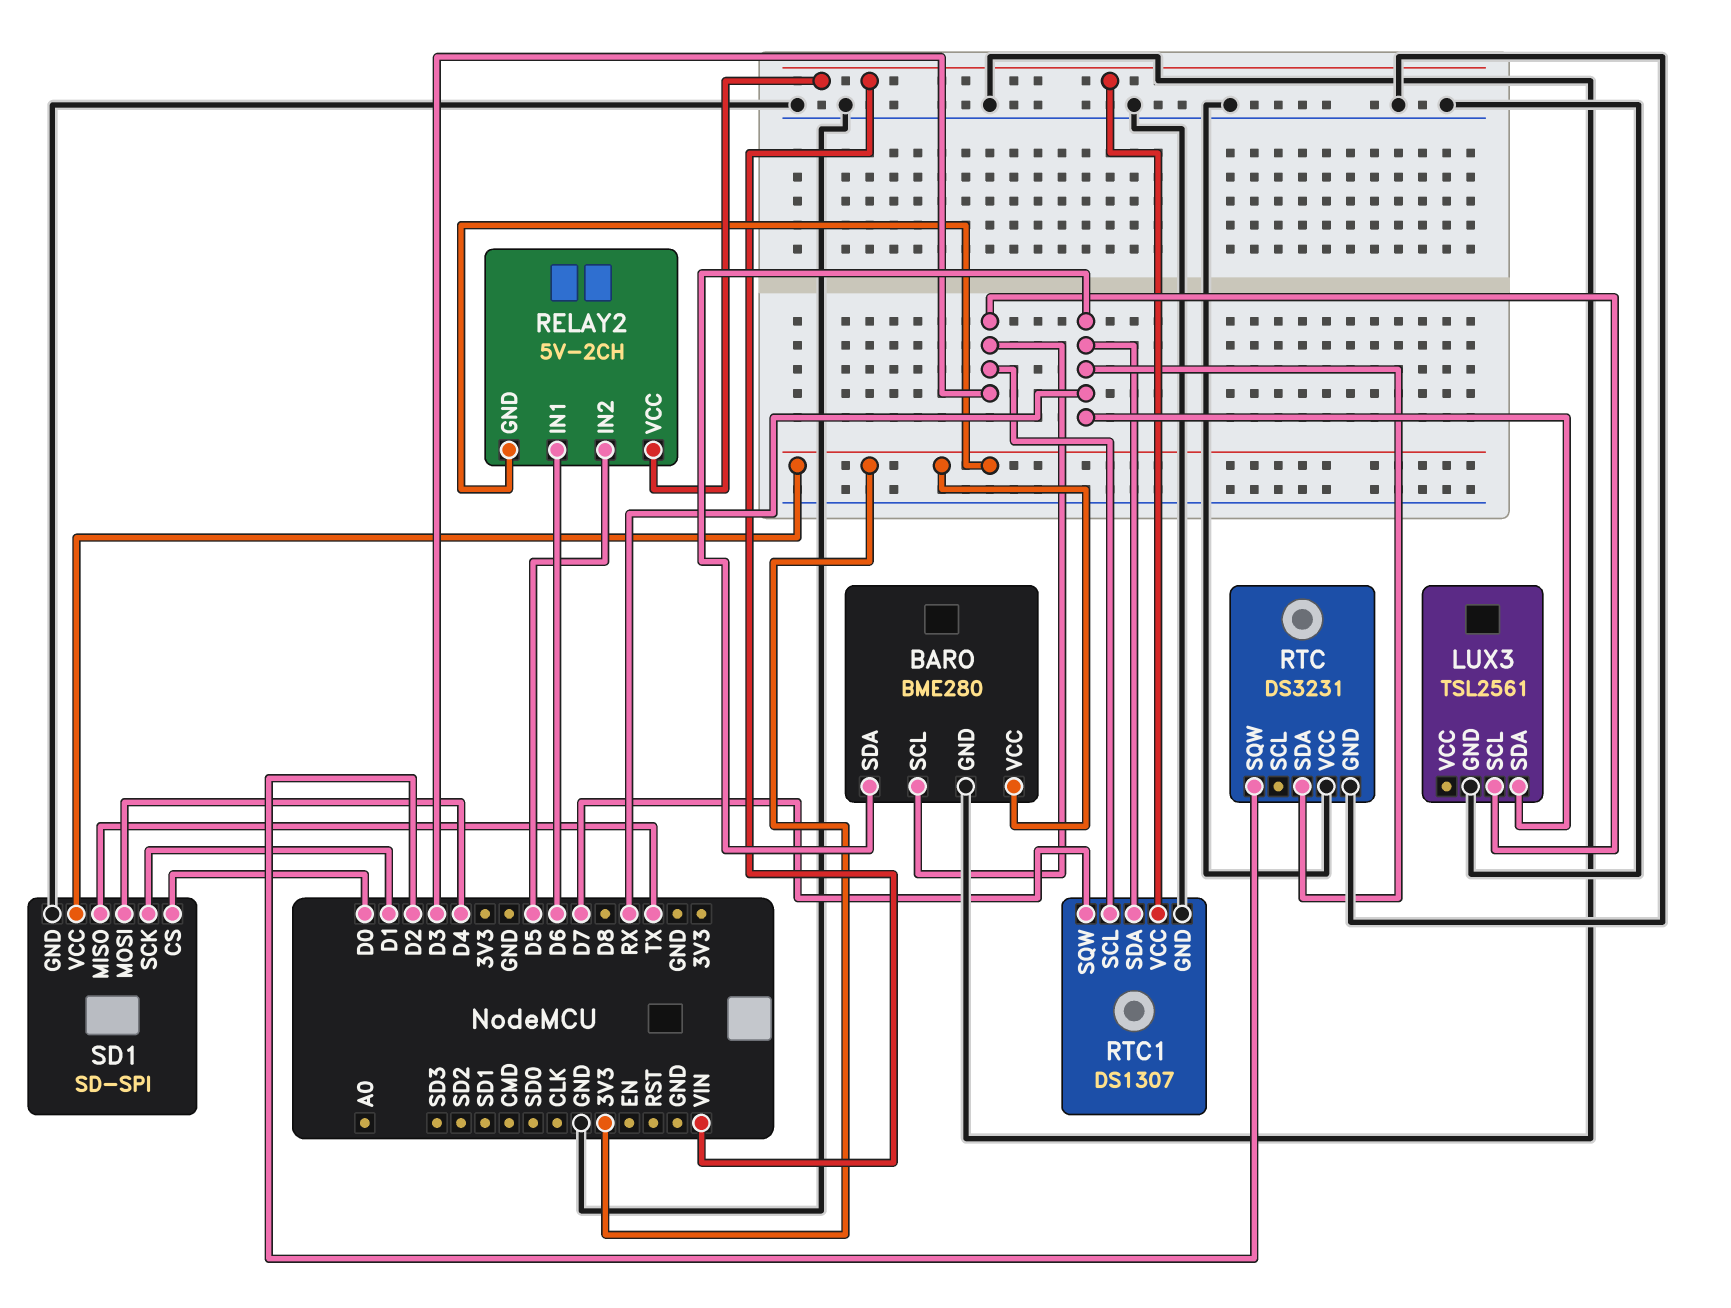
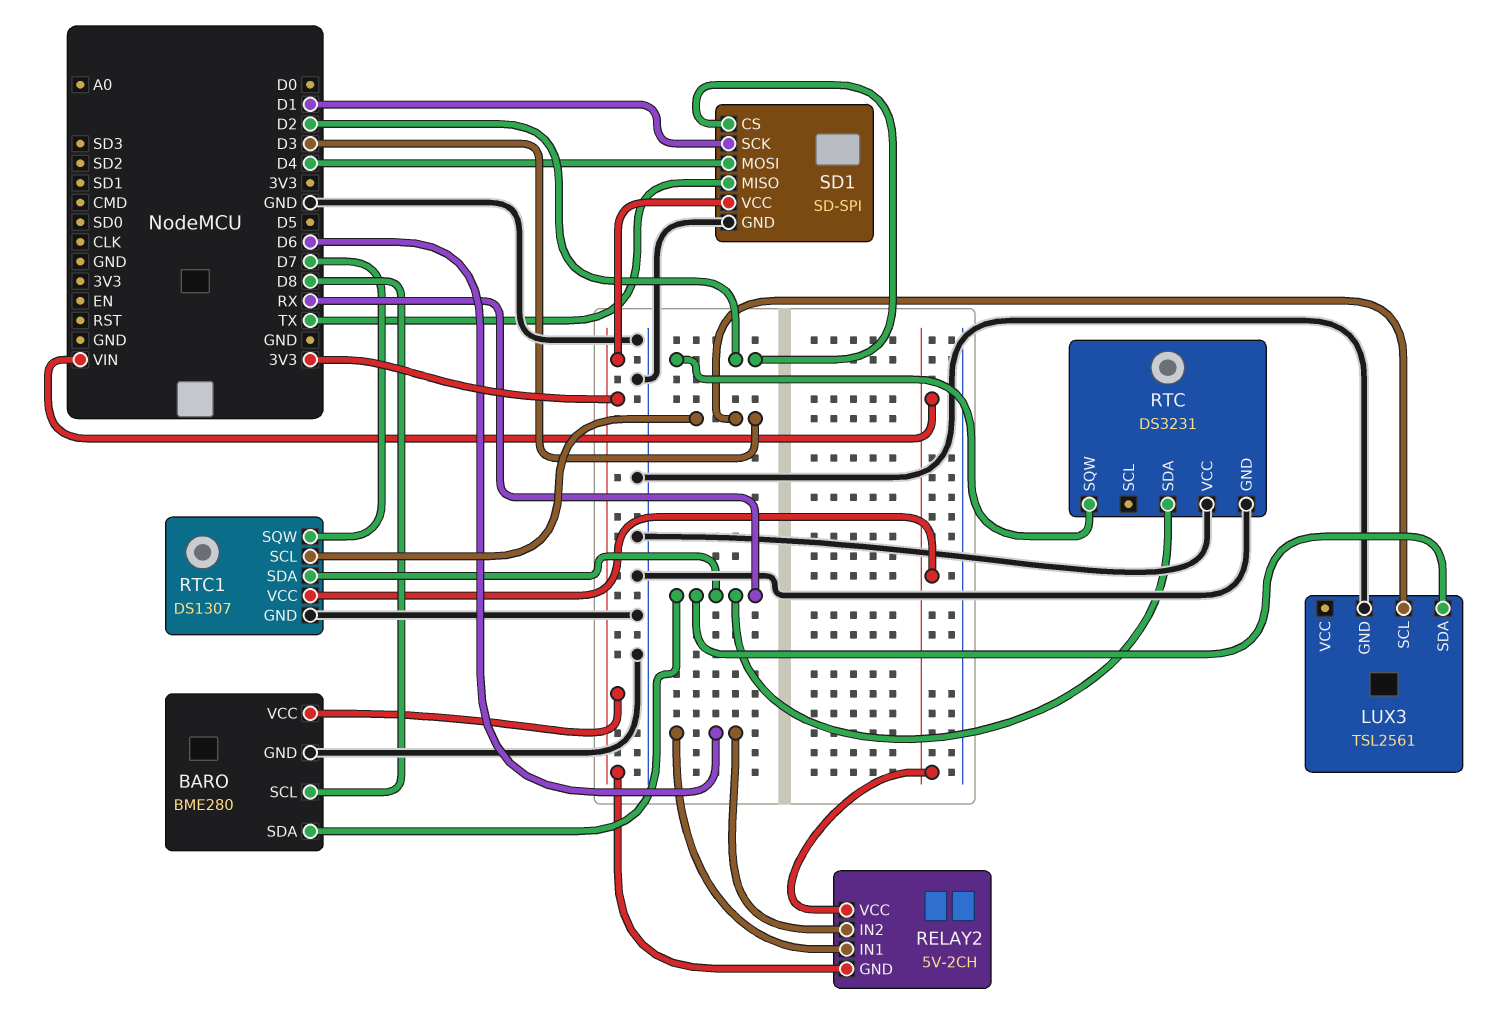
BARO pin SCL: D3 -> D8
RELAY2 pin IN2: D5 -> D6
SD1 pin CS: D0 -> D2

